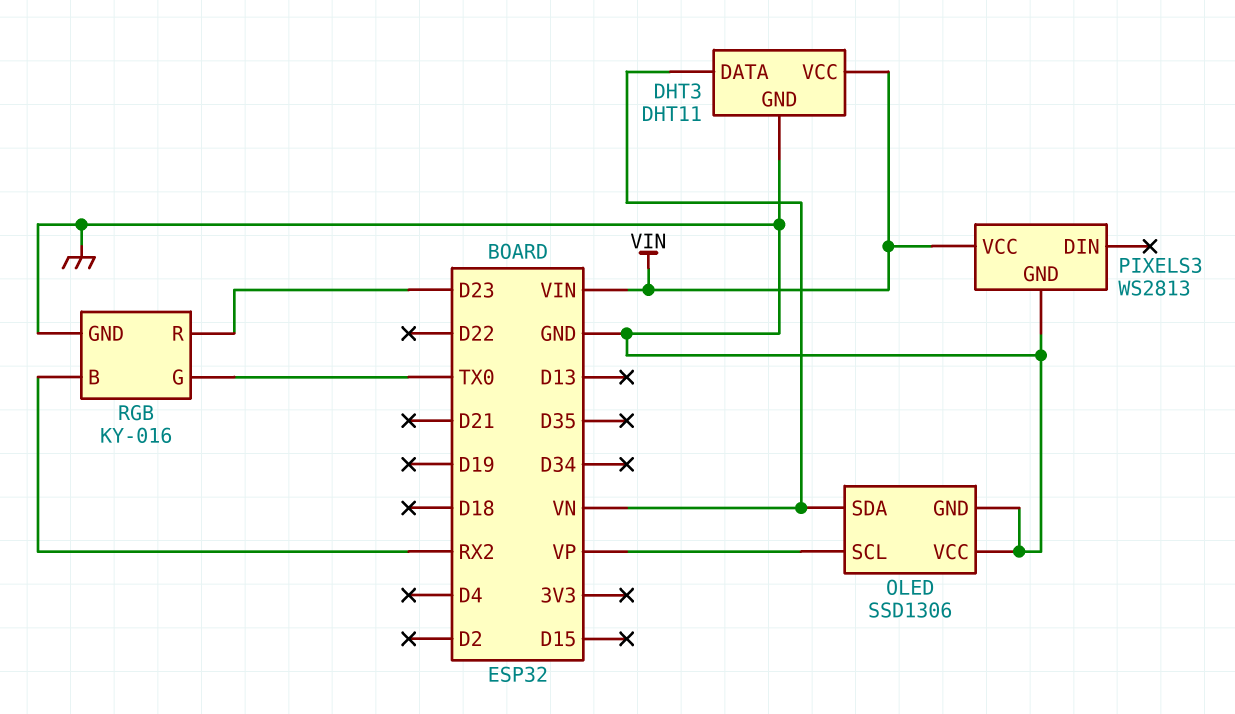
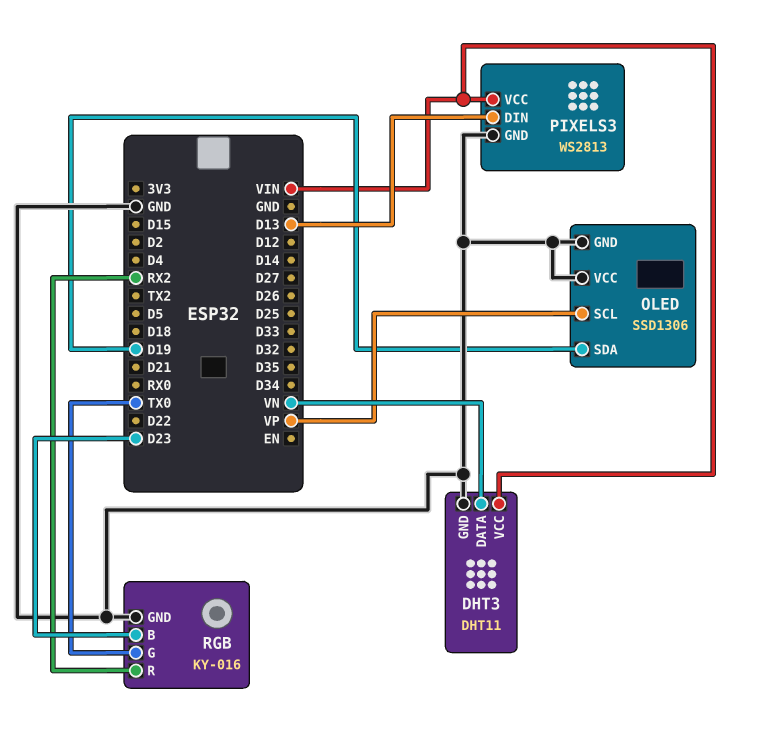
OLED pin SDA: VN -> D19
PIXELS3 pin DIN: none -> D13
RGB pin B: RX2 -> D23
RGB pin R: D23 -> RX2

